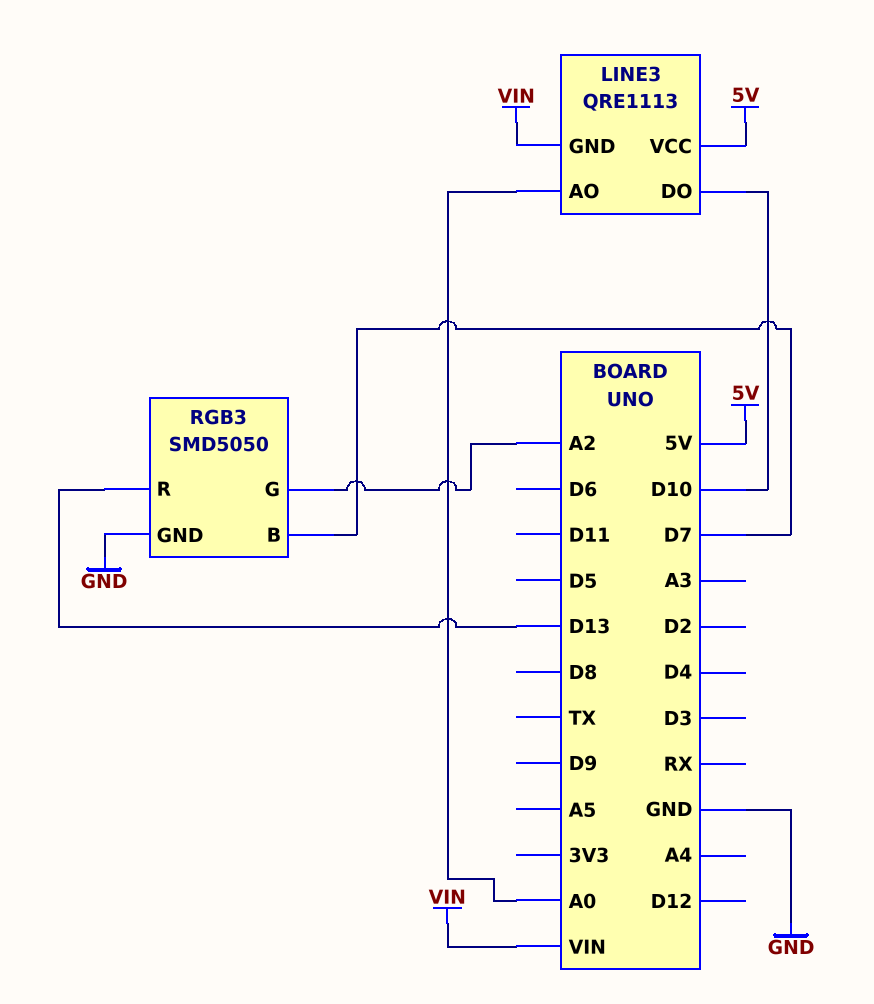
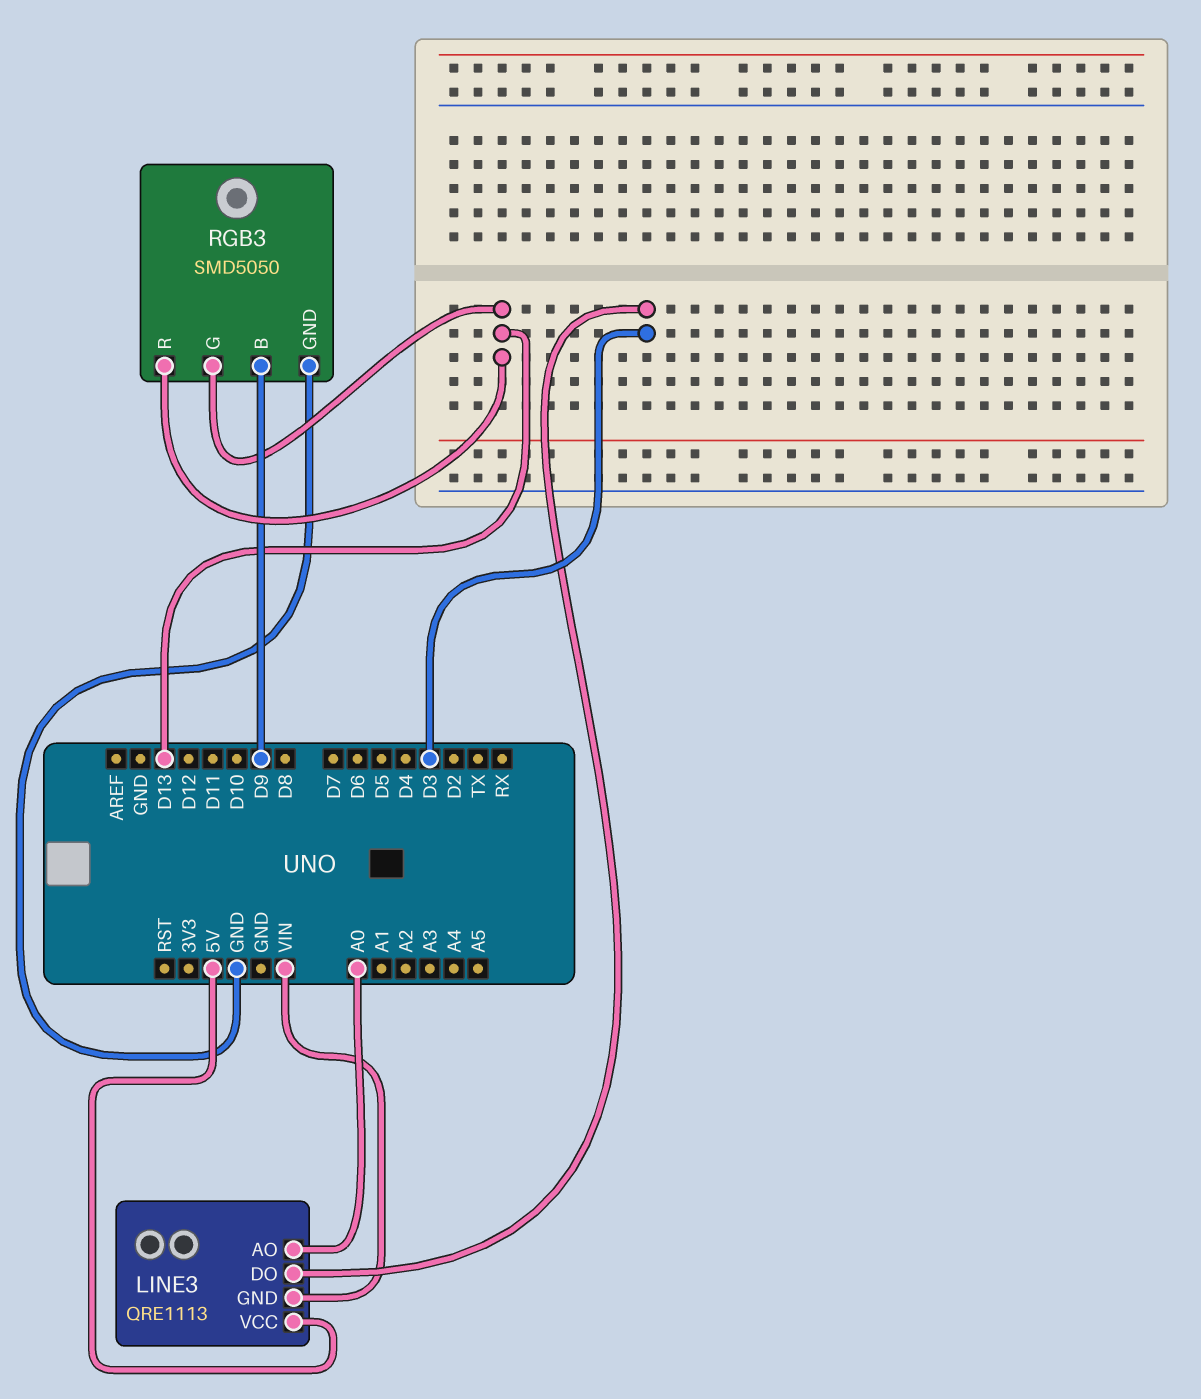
LINE3 pin DO: D10 -> D3
RGB3 pin B: D7 -> D9
RGB3 pin G: A2 -> D13

